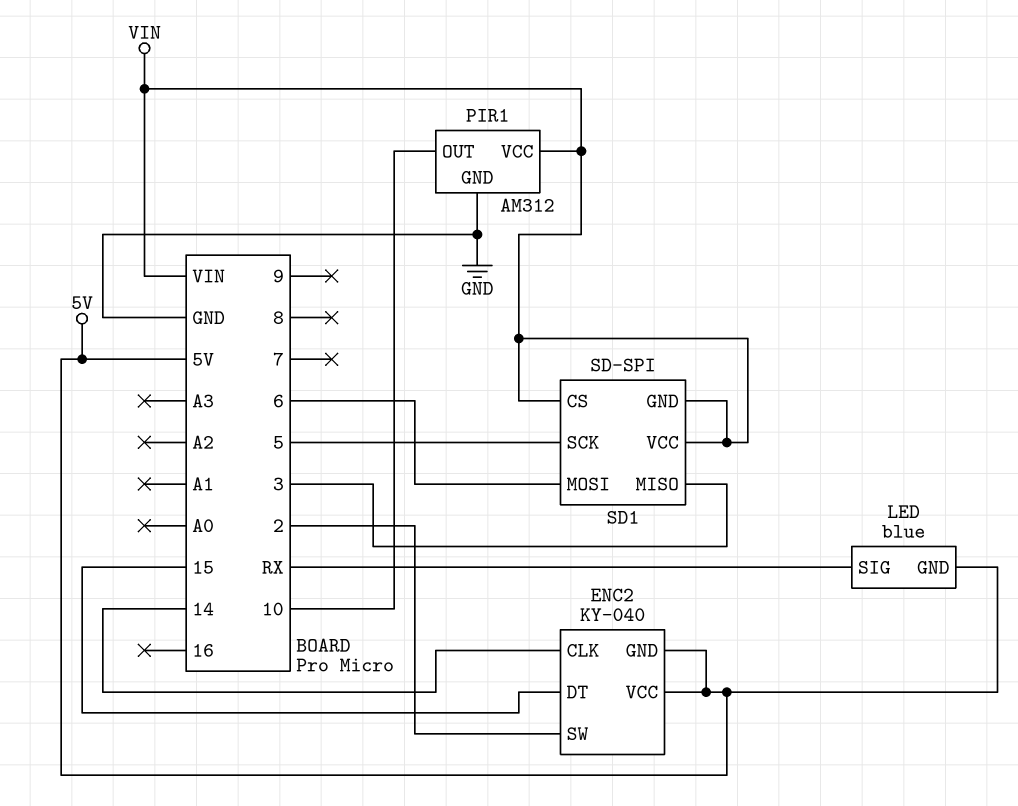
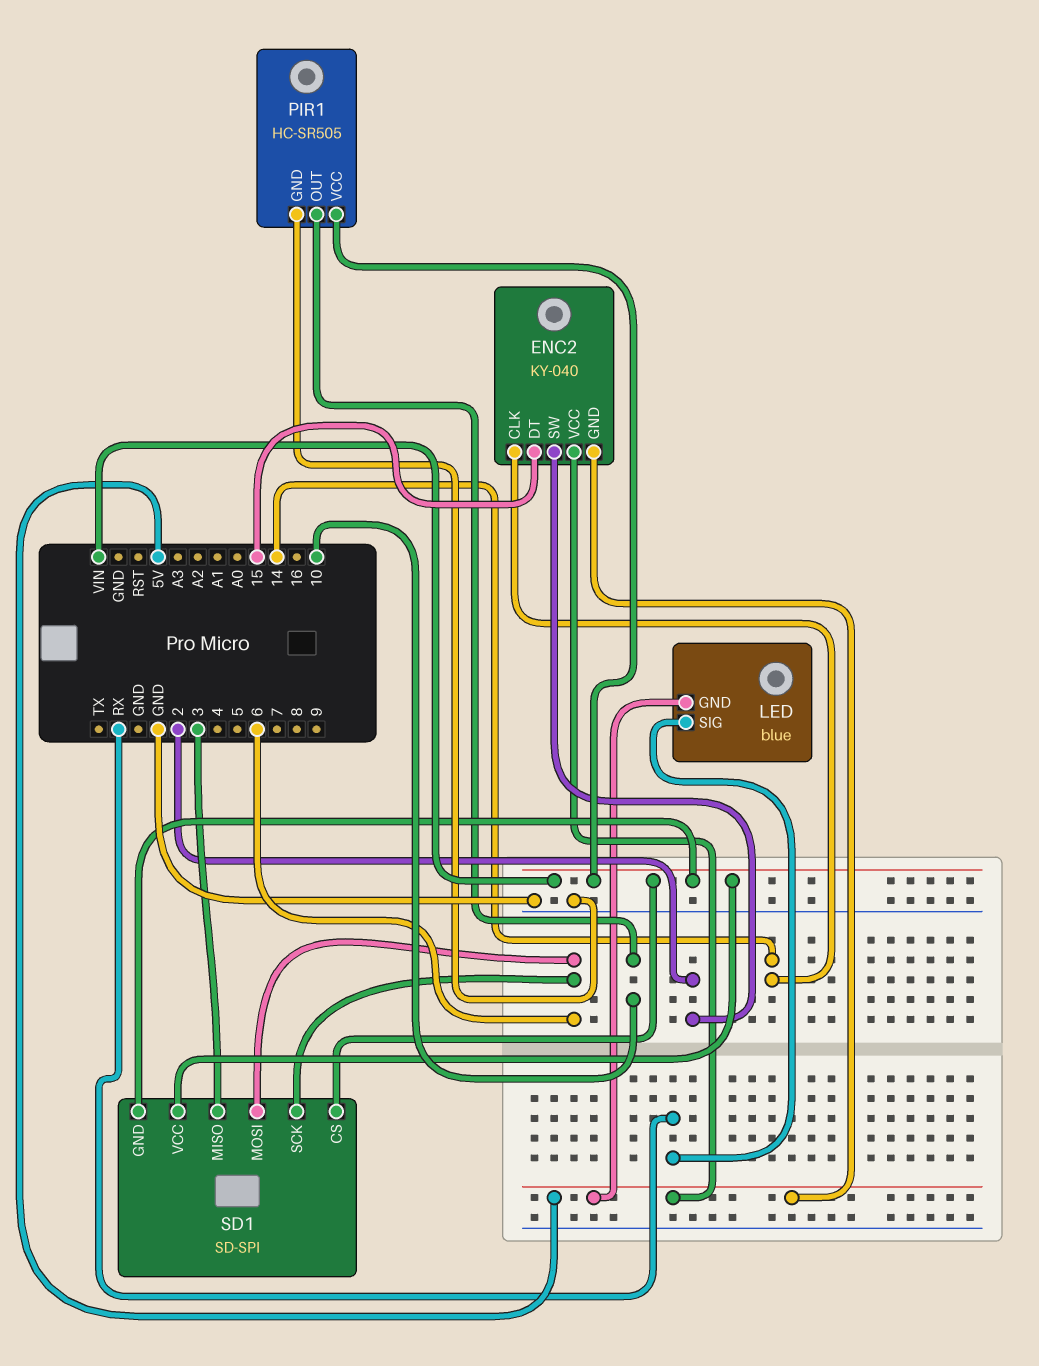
PIR1: AM312 -> HC-SR505
SD1 pin SCK: 5 -> 6

